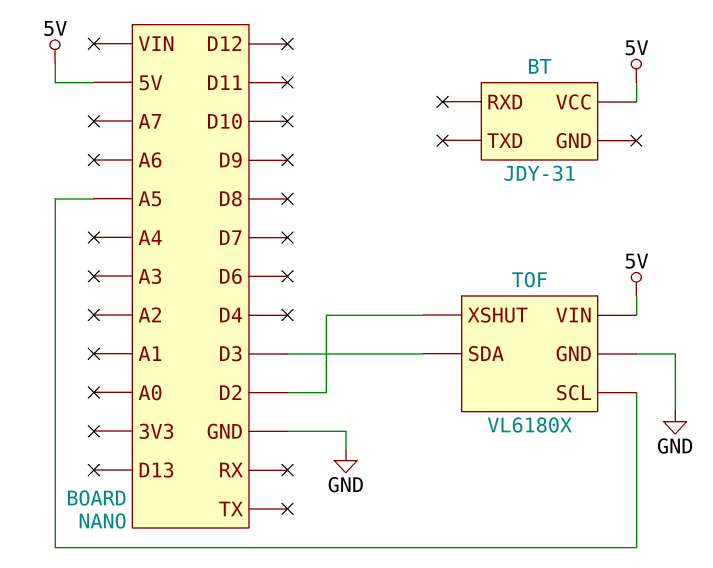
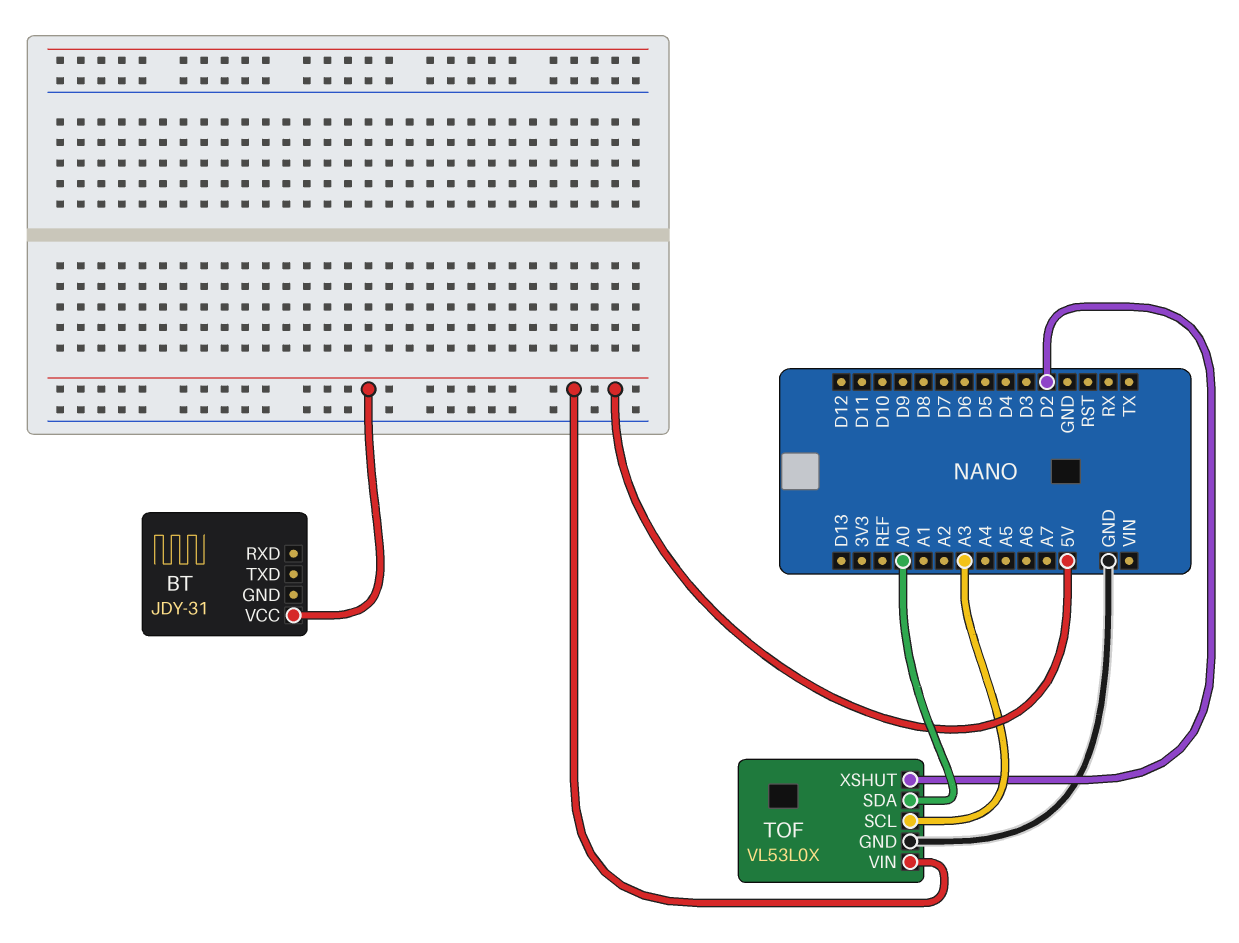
TOF: VL6180X -> VL53L0X
TOF pin SCL: A5 -> A3
TOF pin SDA: D3 -> A0

